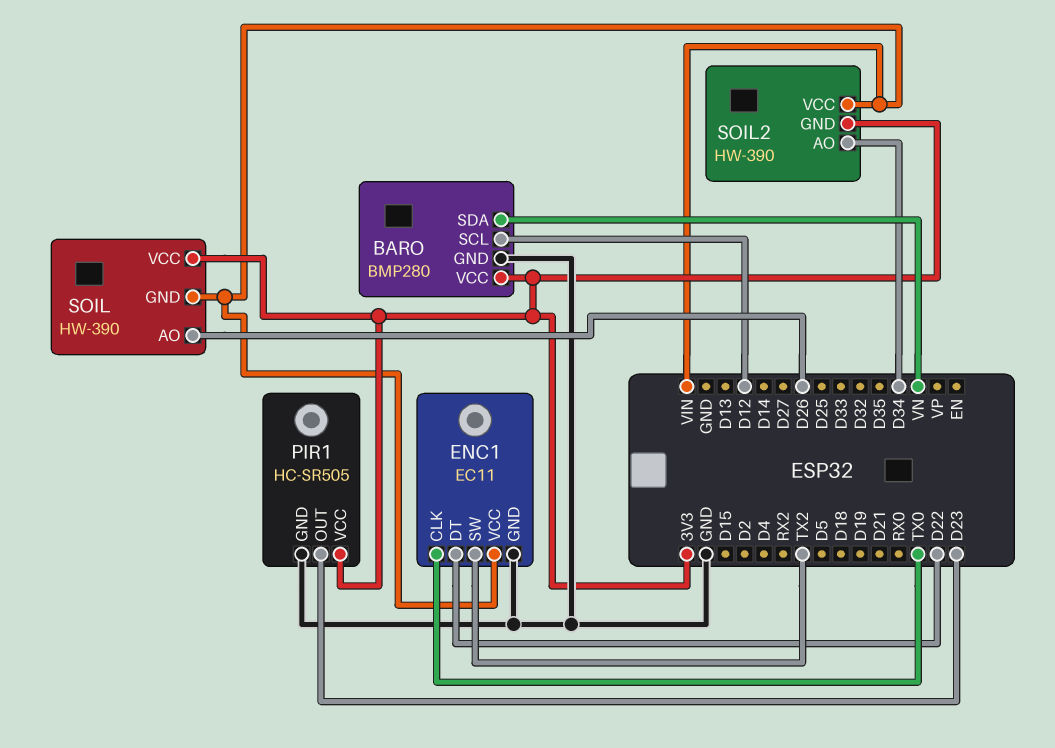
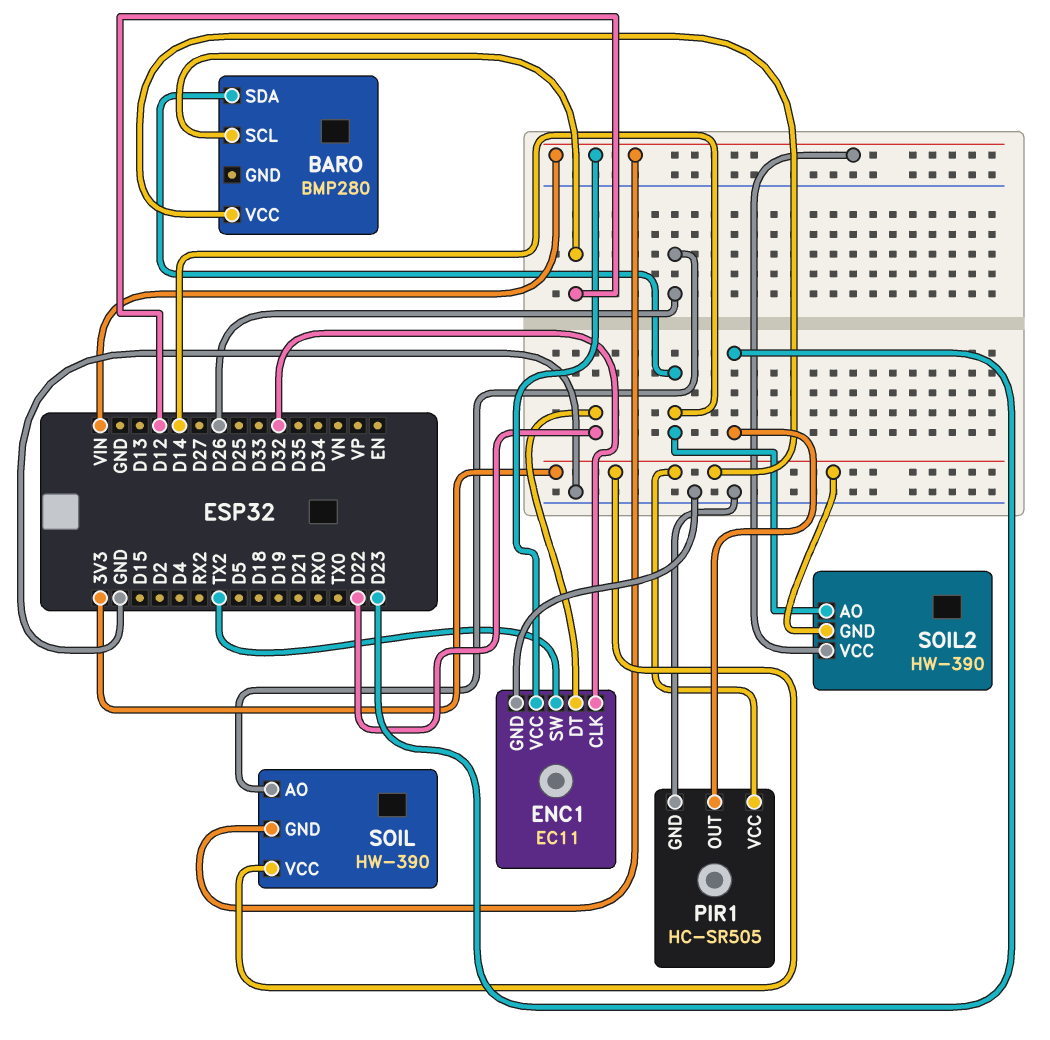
BARO pin GND: GND -> none
BARO pin SDA: VN -> D14
ENC1 pin CLK: TX0 -> D32
SOIL2 pin AO: D34 -> D14

